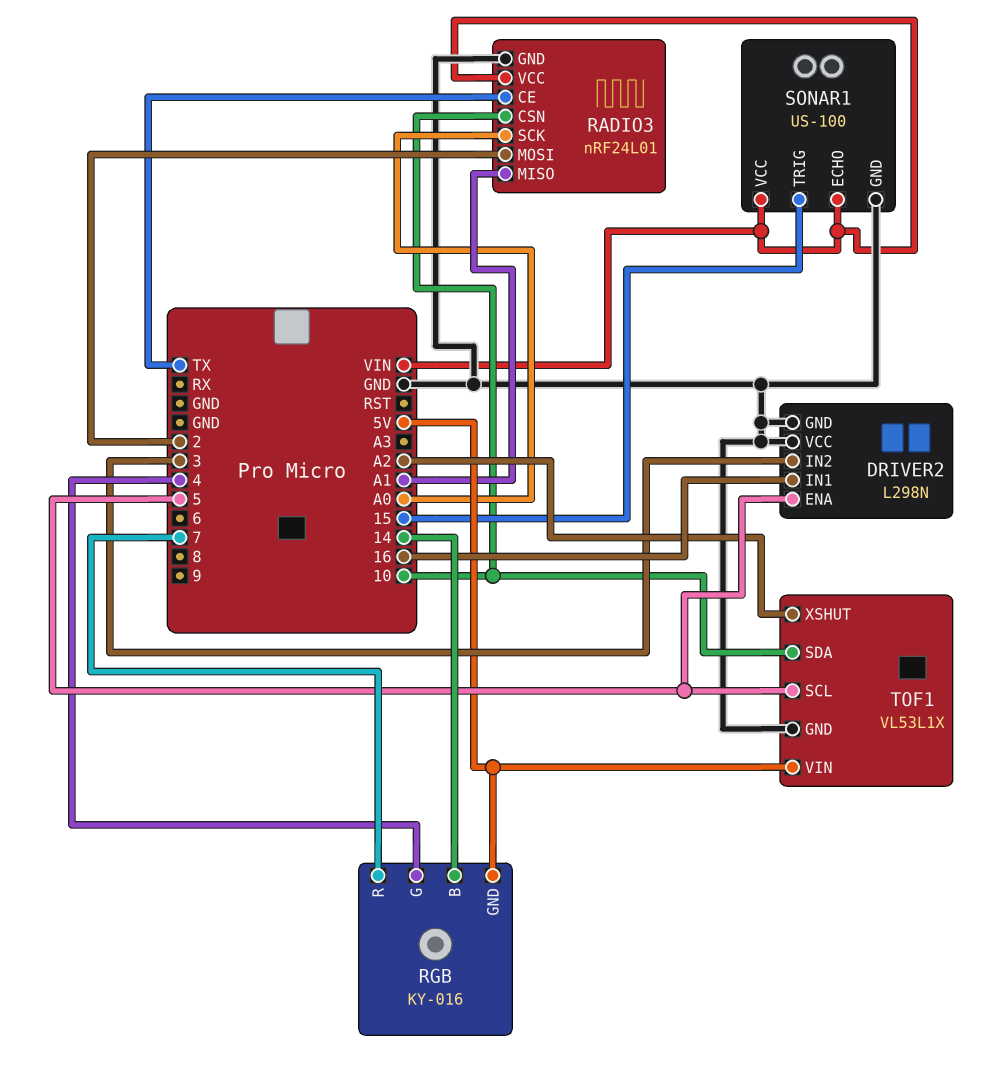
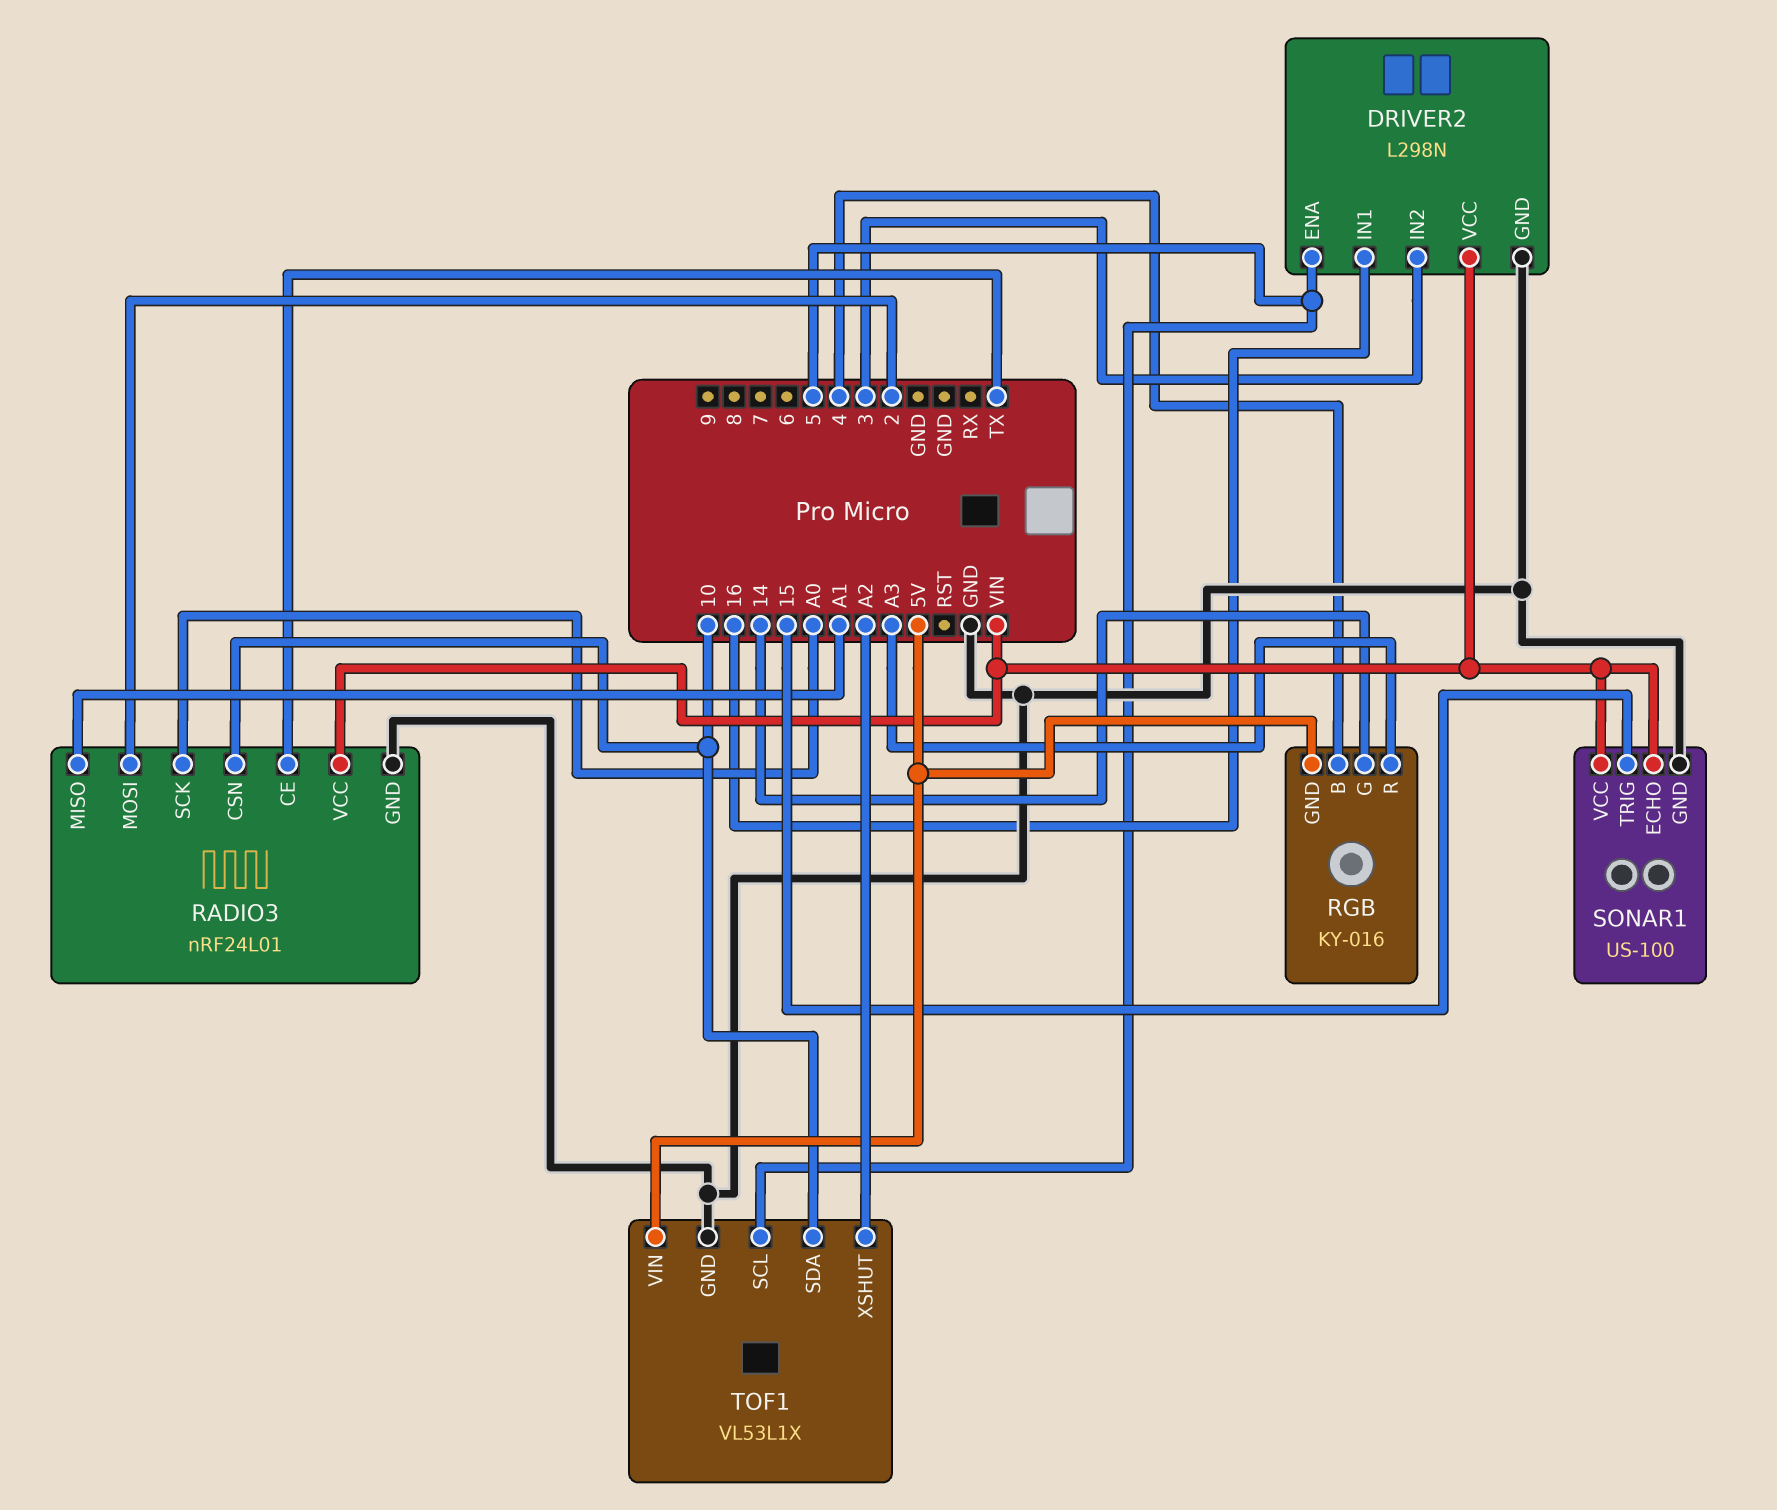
DRIVER2 pin VCC: GND -> VIN
RGB pin B: 14 -> 4
RGB pin G: 4 -> 14
RGB pin R: 7 -> A3

